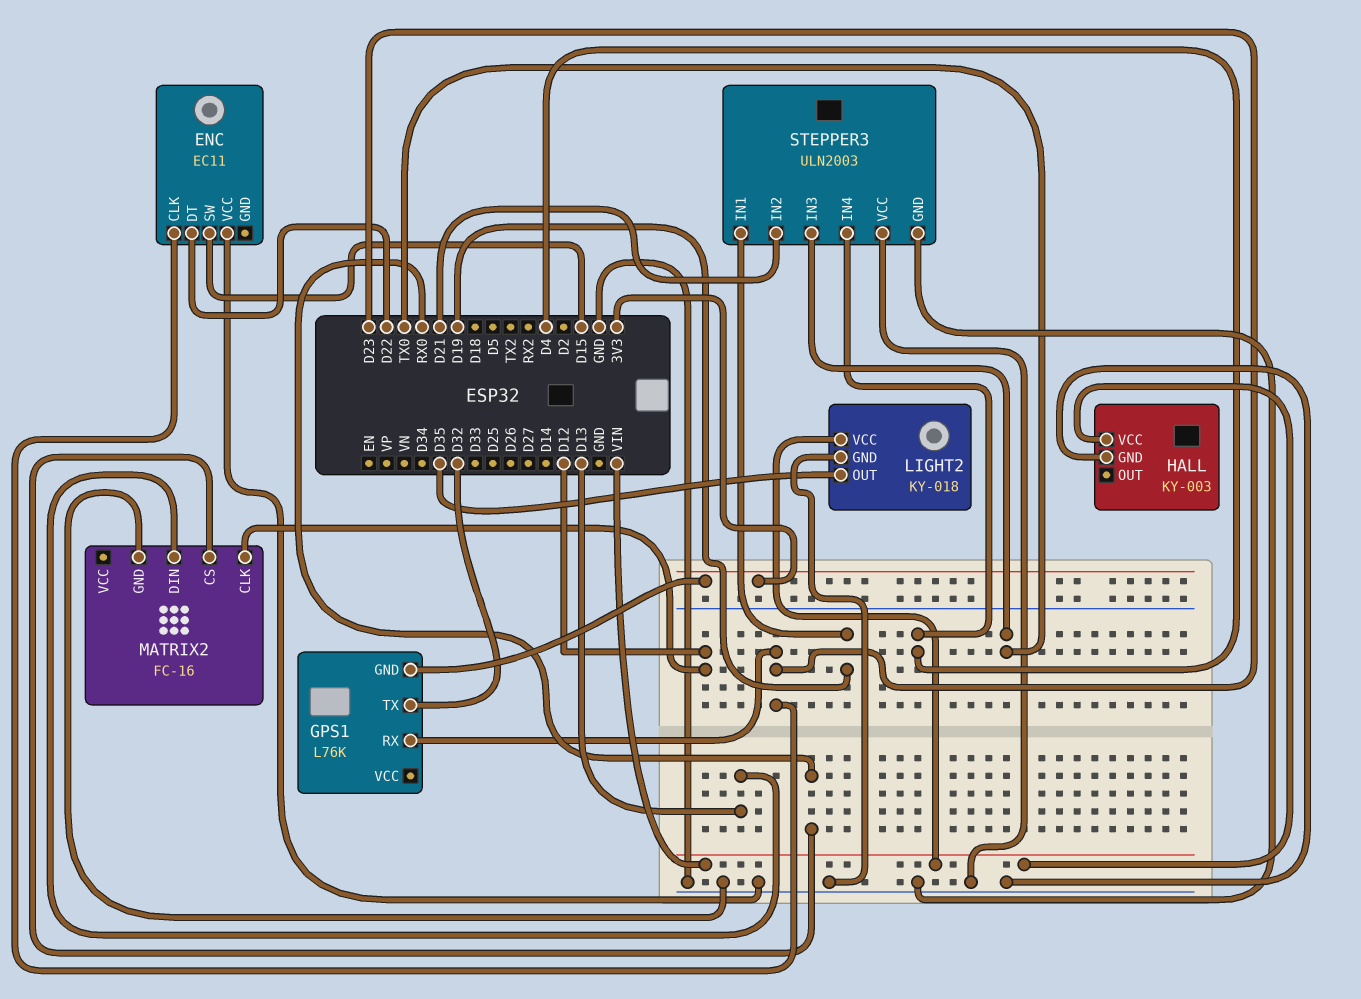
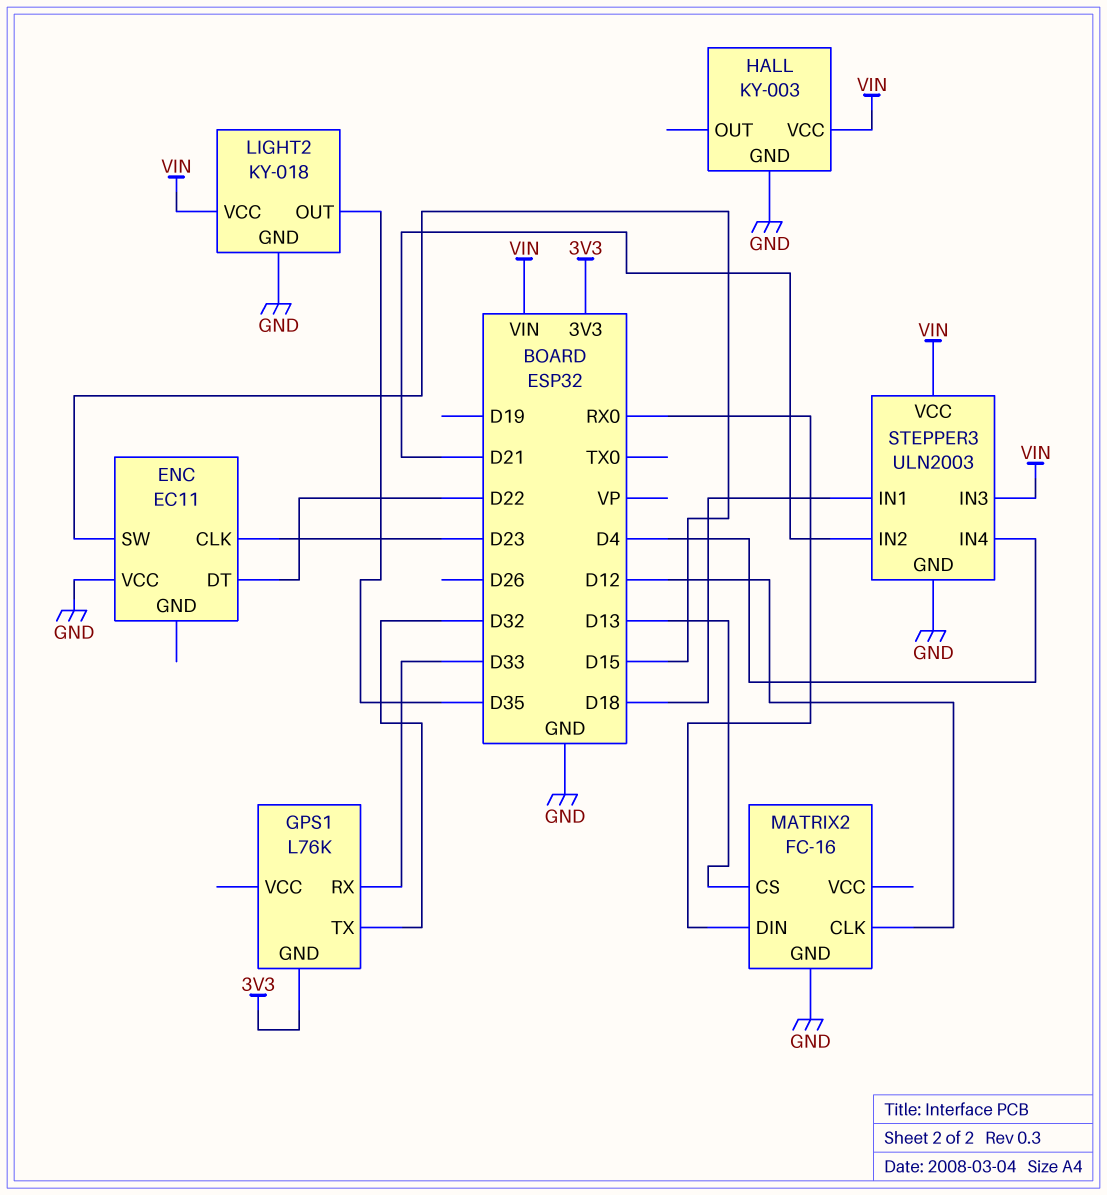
GPS1 pin RX: D23 -> D33
MATRIX2 pin CS: RX0 -> D13
MATRIX2 pin DIN: D13 -> RX0
STEPPER3 pin IN1: D19 -> D18
STEPPER3 pin IN3: TX0 -> VIN
STEPPER3 pin VCC: GND -> VIN

